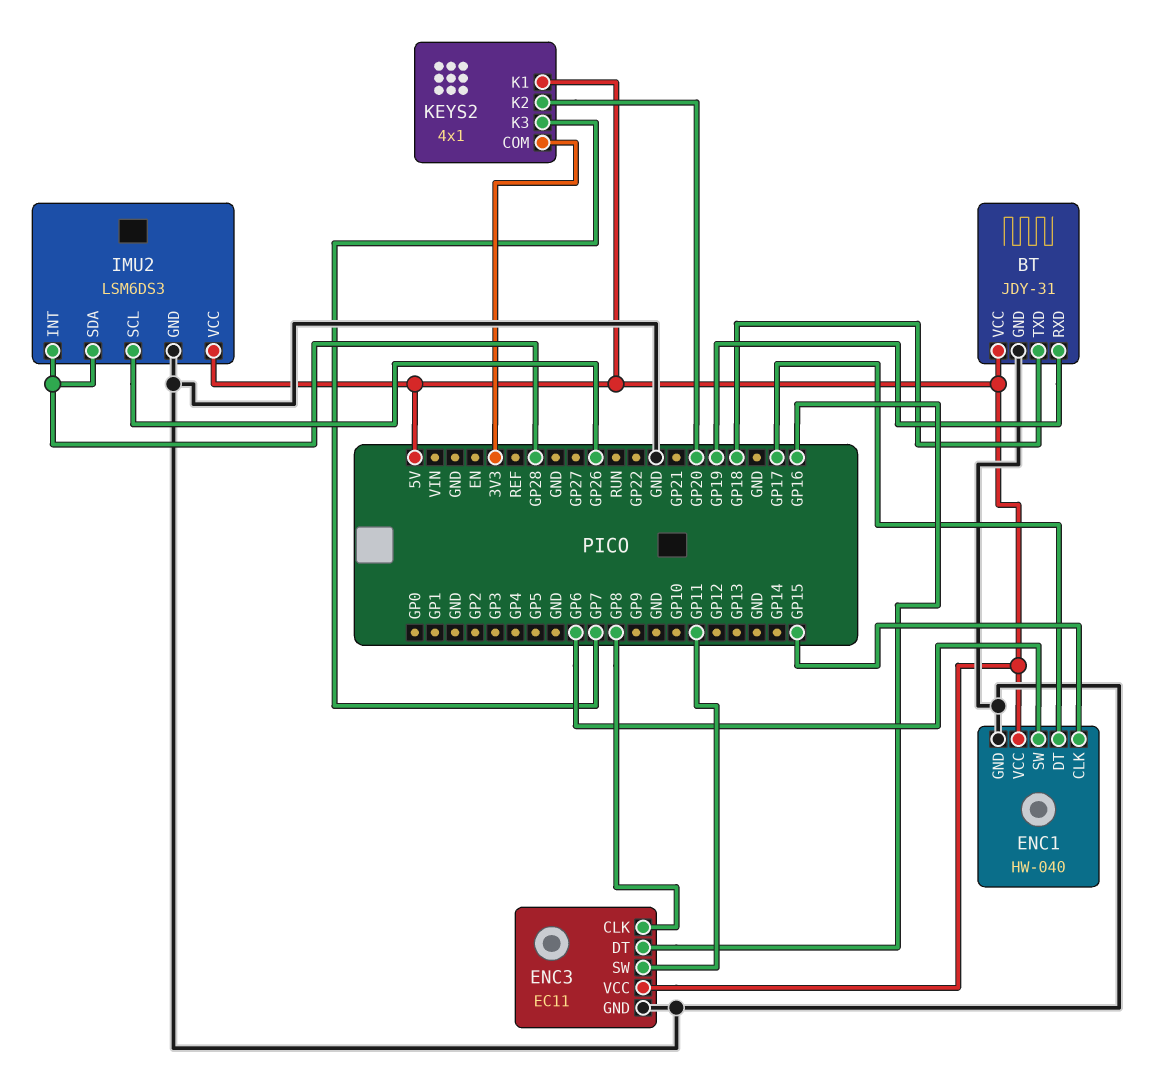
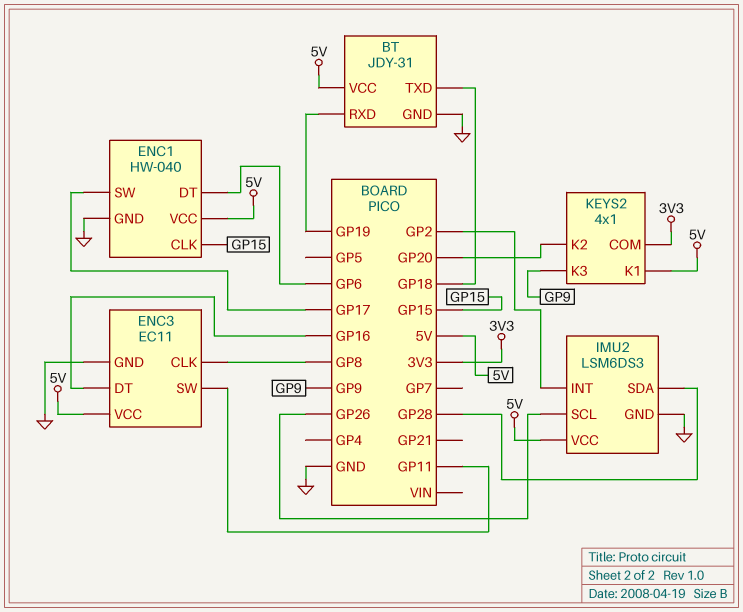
ENC1 pin DT: GP17 -> GP6
ENC1 pin SW: GP6 -> GP17
IMU2 pin INT: GP28 -> GP2
KEYS2 pin K3: GP7 -> GP9

